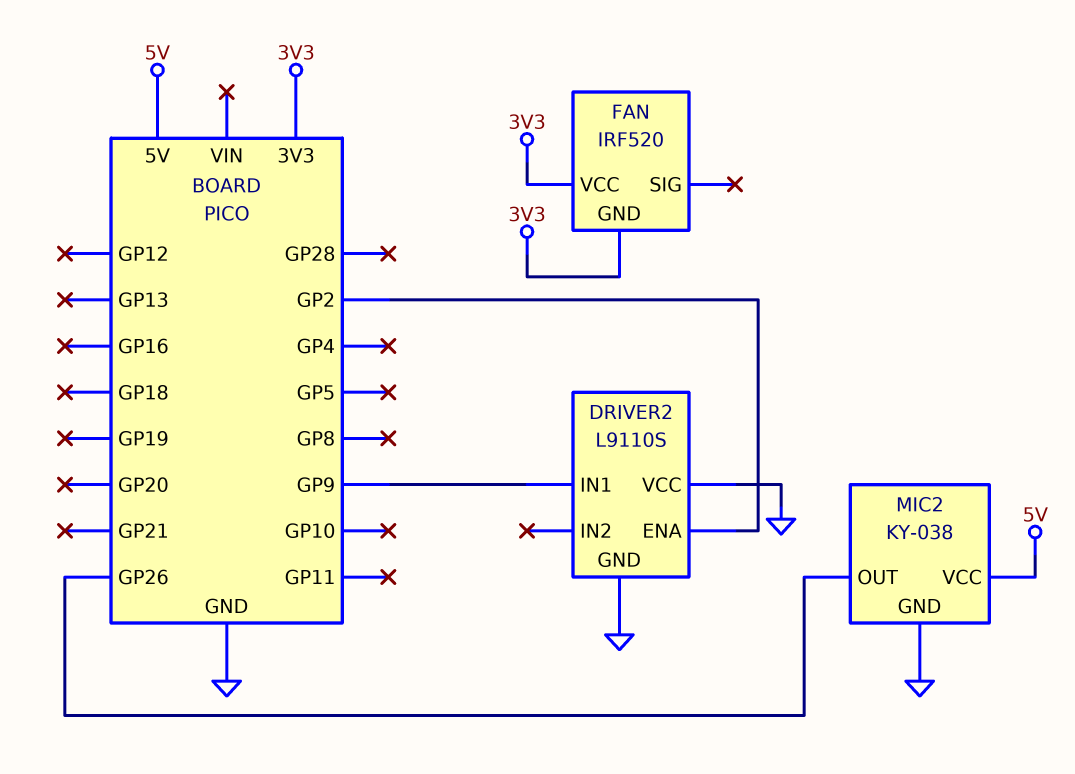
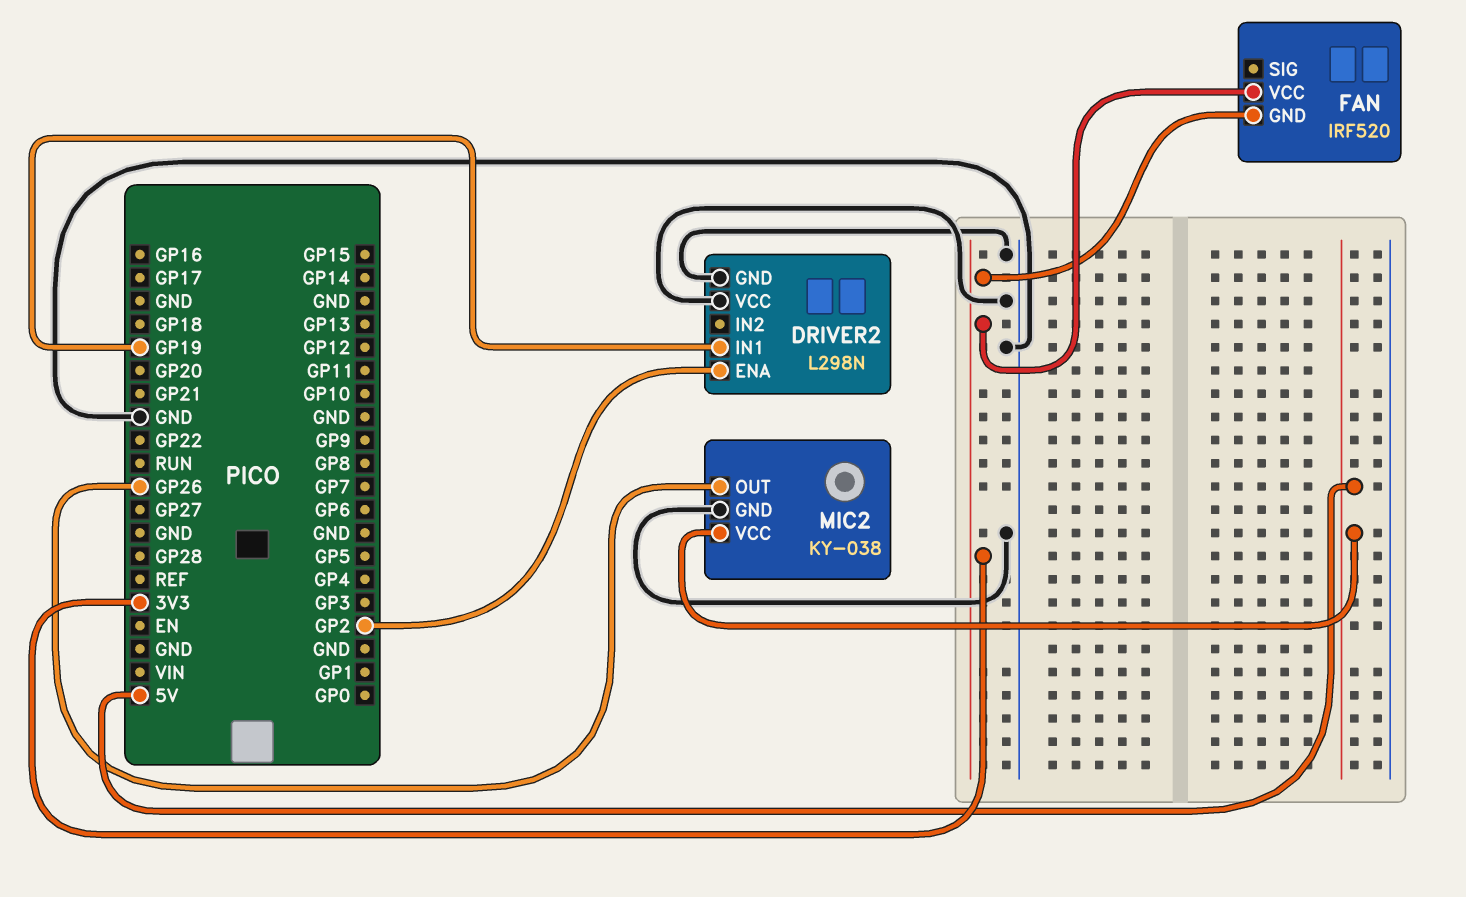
DRIVER2: L9110S -> L298N
DRIVER2 pin IN1: GP9 -> GP19

